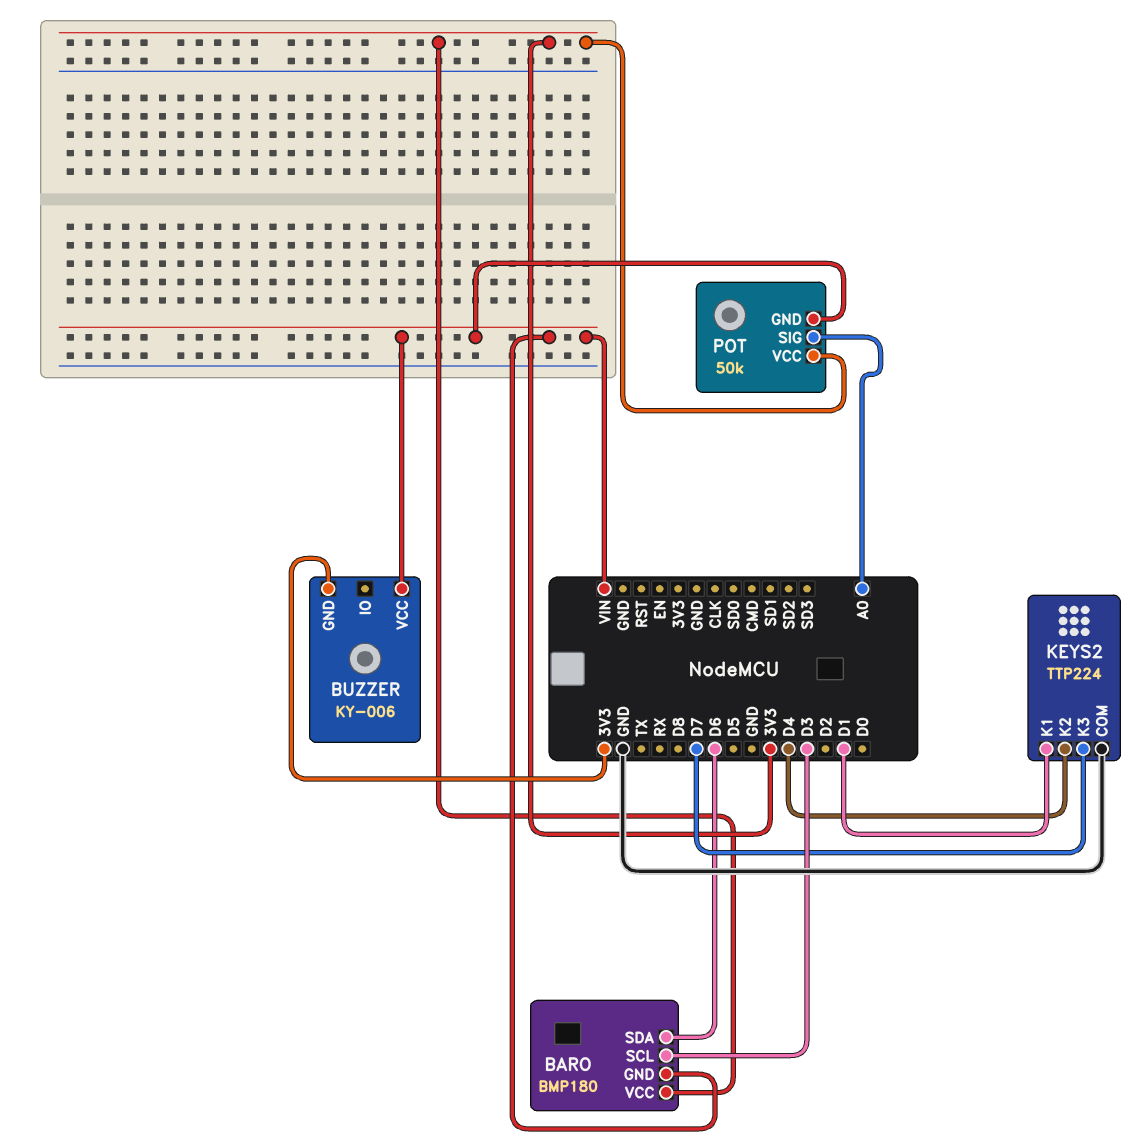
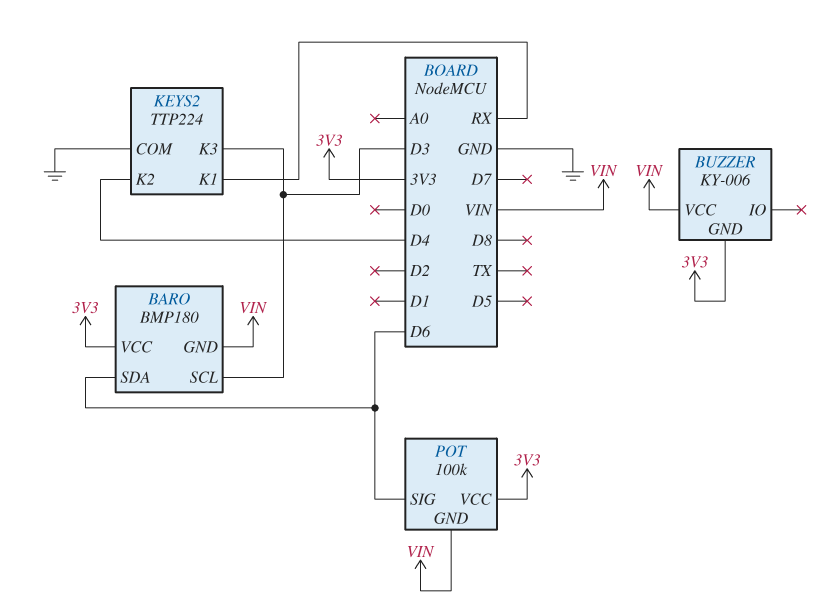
KEYS2 pin K1: D1 -> RX
KEYS2 pin K3: D7 -> D3
POT: 50k -> 100k
POT pin SIG: A0 -> D6

